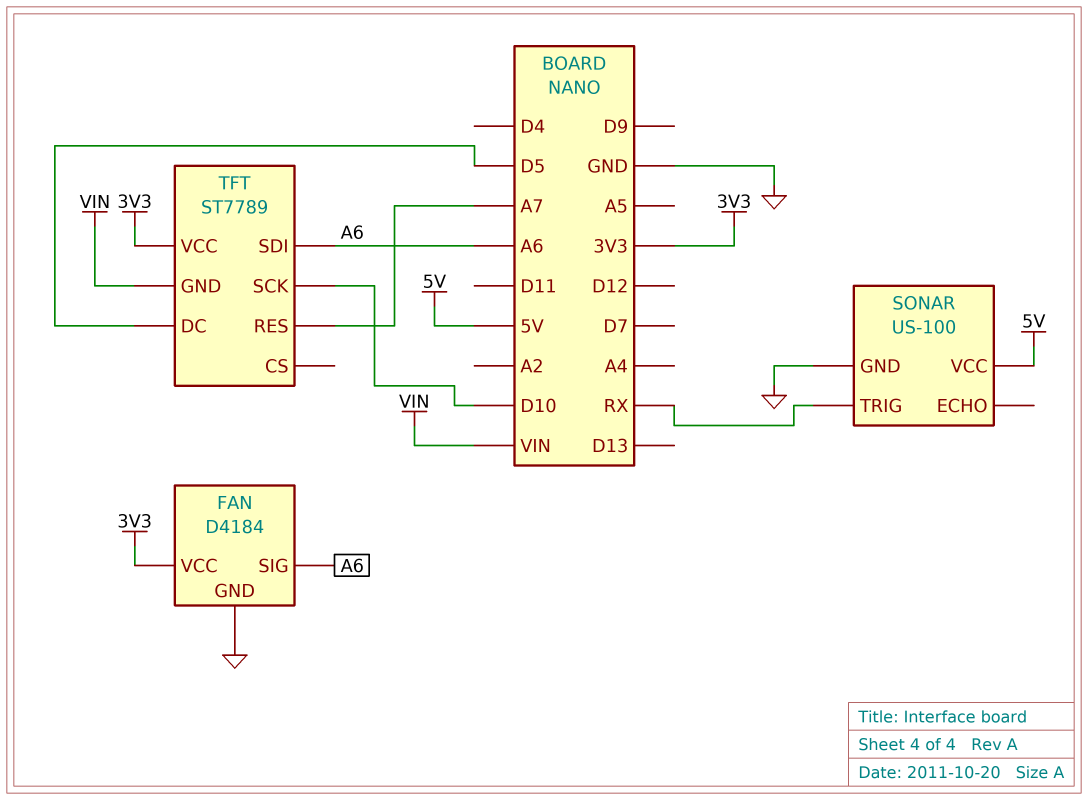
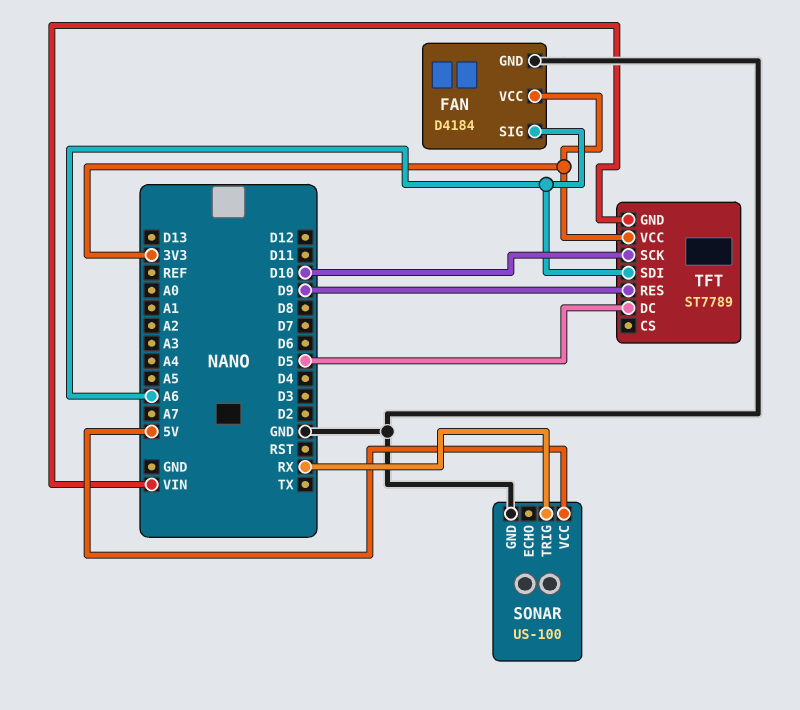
TFT pin RES: A7 -> D9

